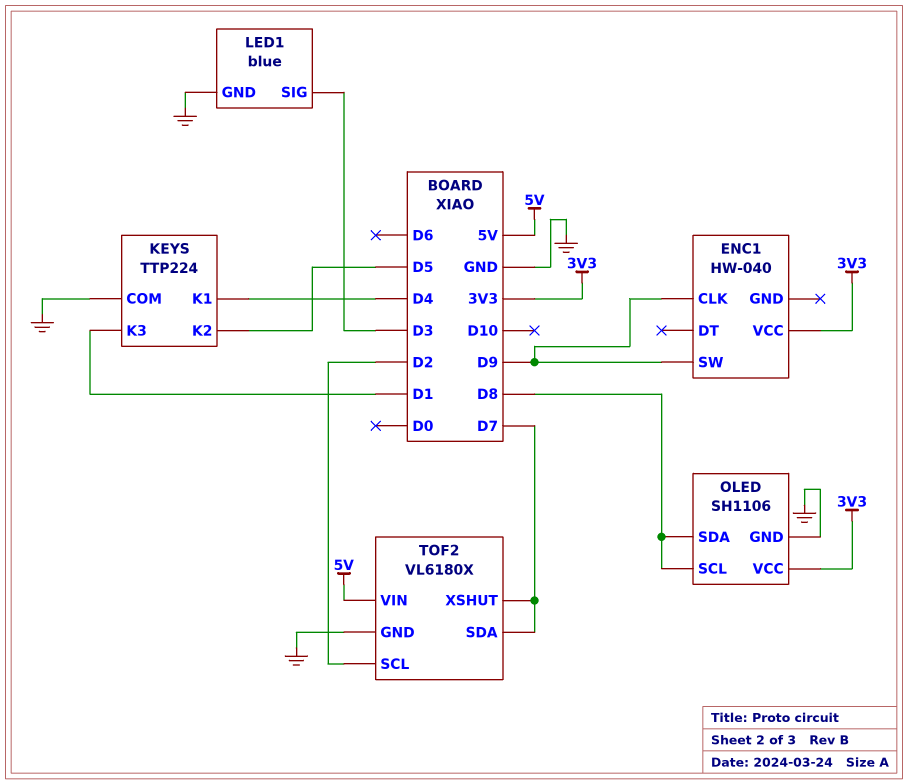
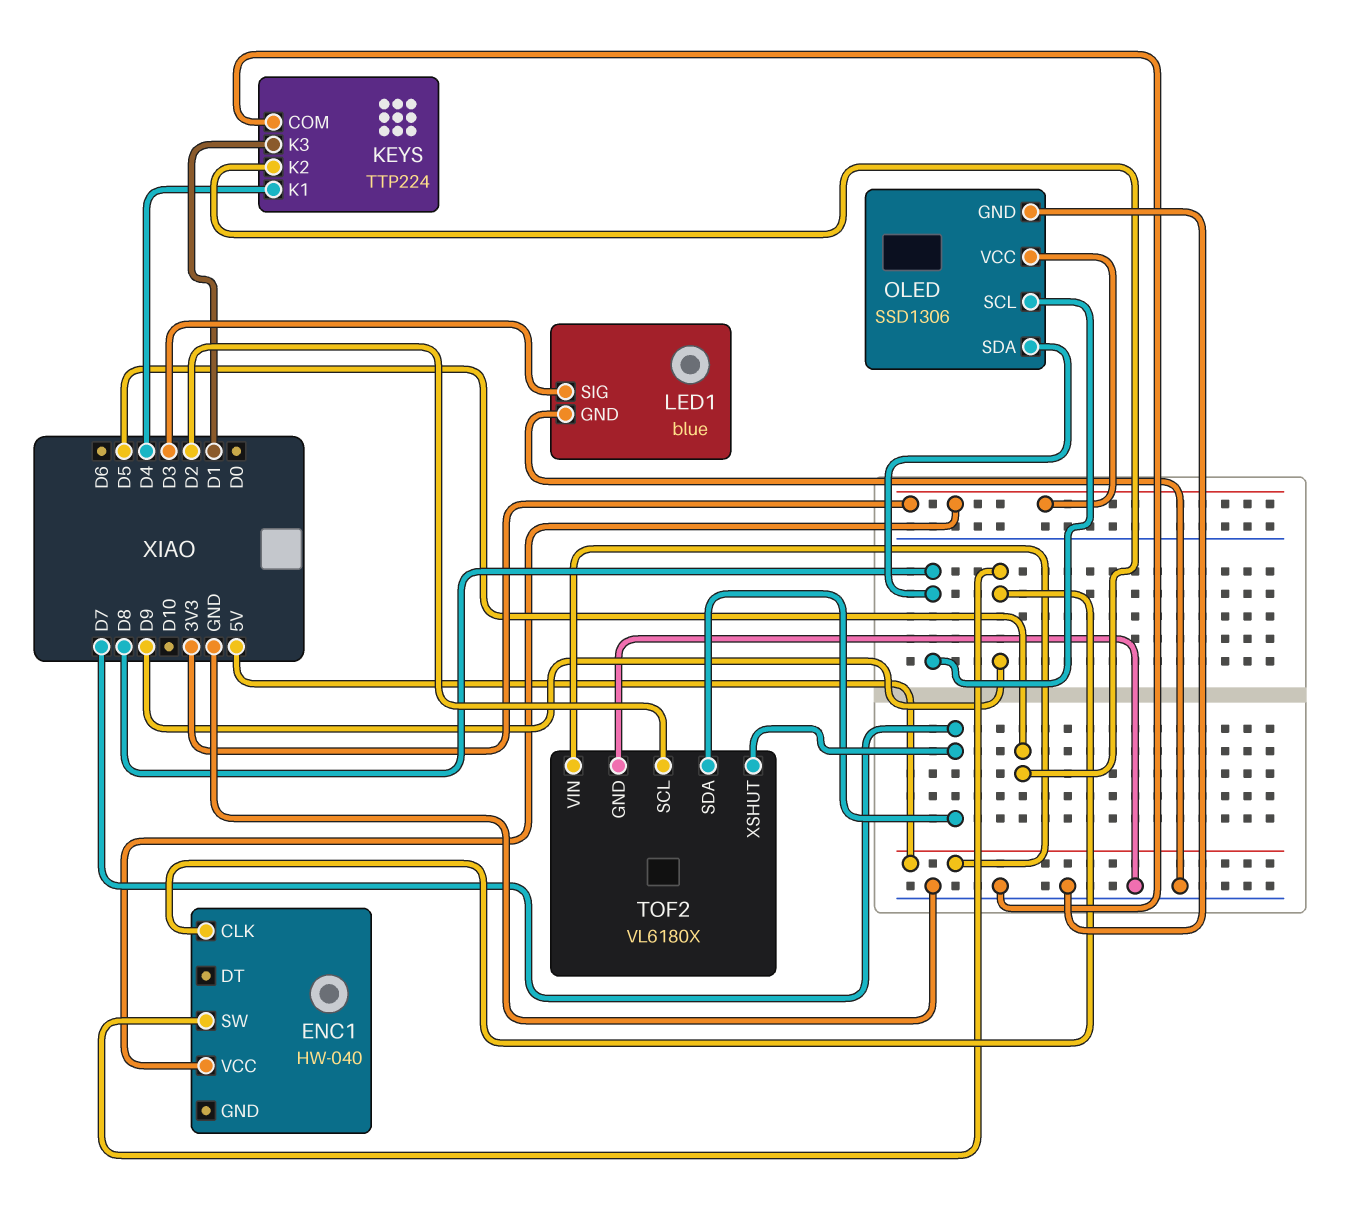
OLED: SH1106 -> SSD1306

